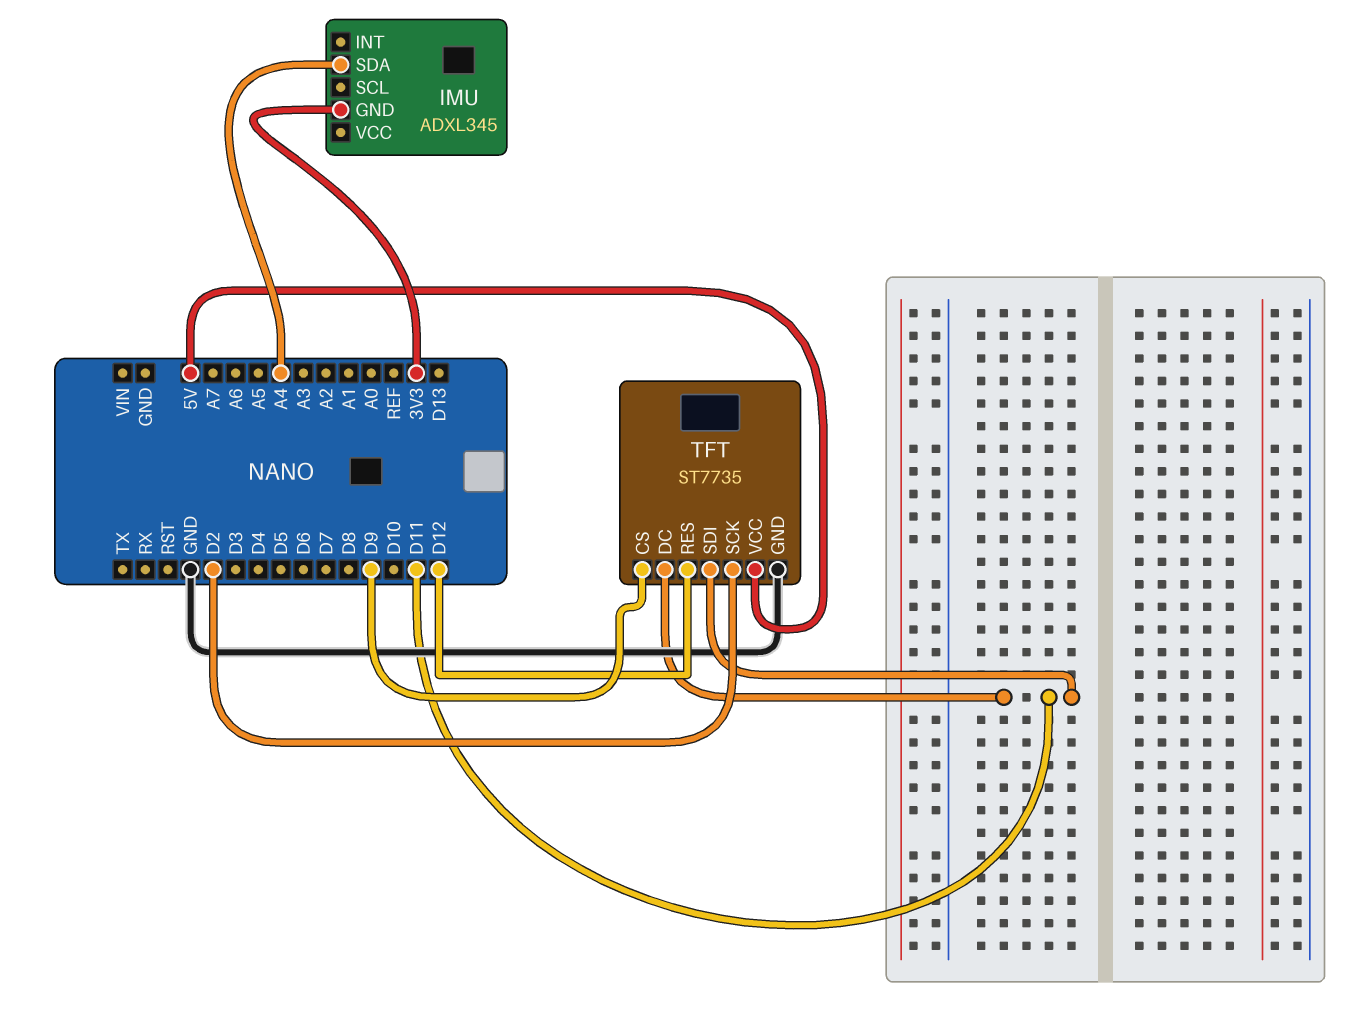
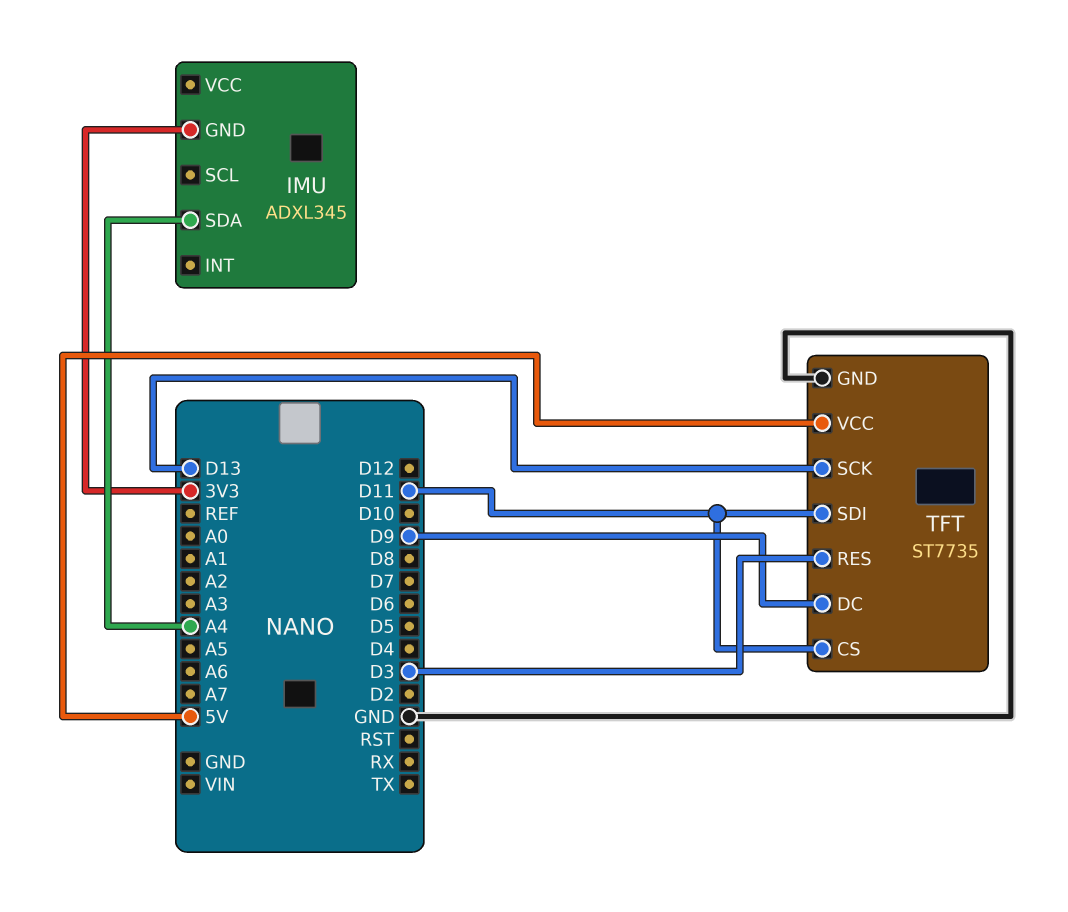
TFT pin CS: D9 -> D11
TFT pin DC: D11 -> D9
TFT pin RES: D12 -> D3
TFT pin SCK: D2 -> D13

